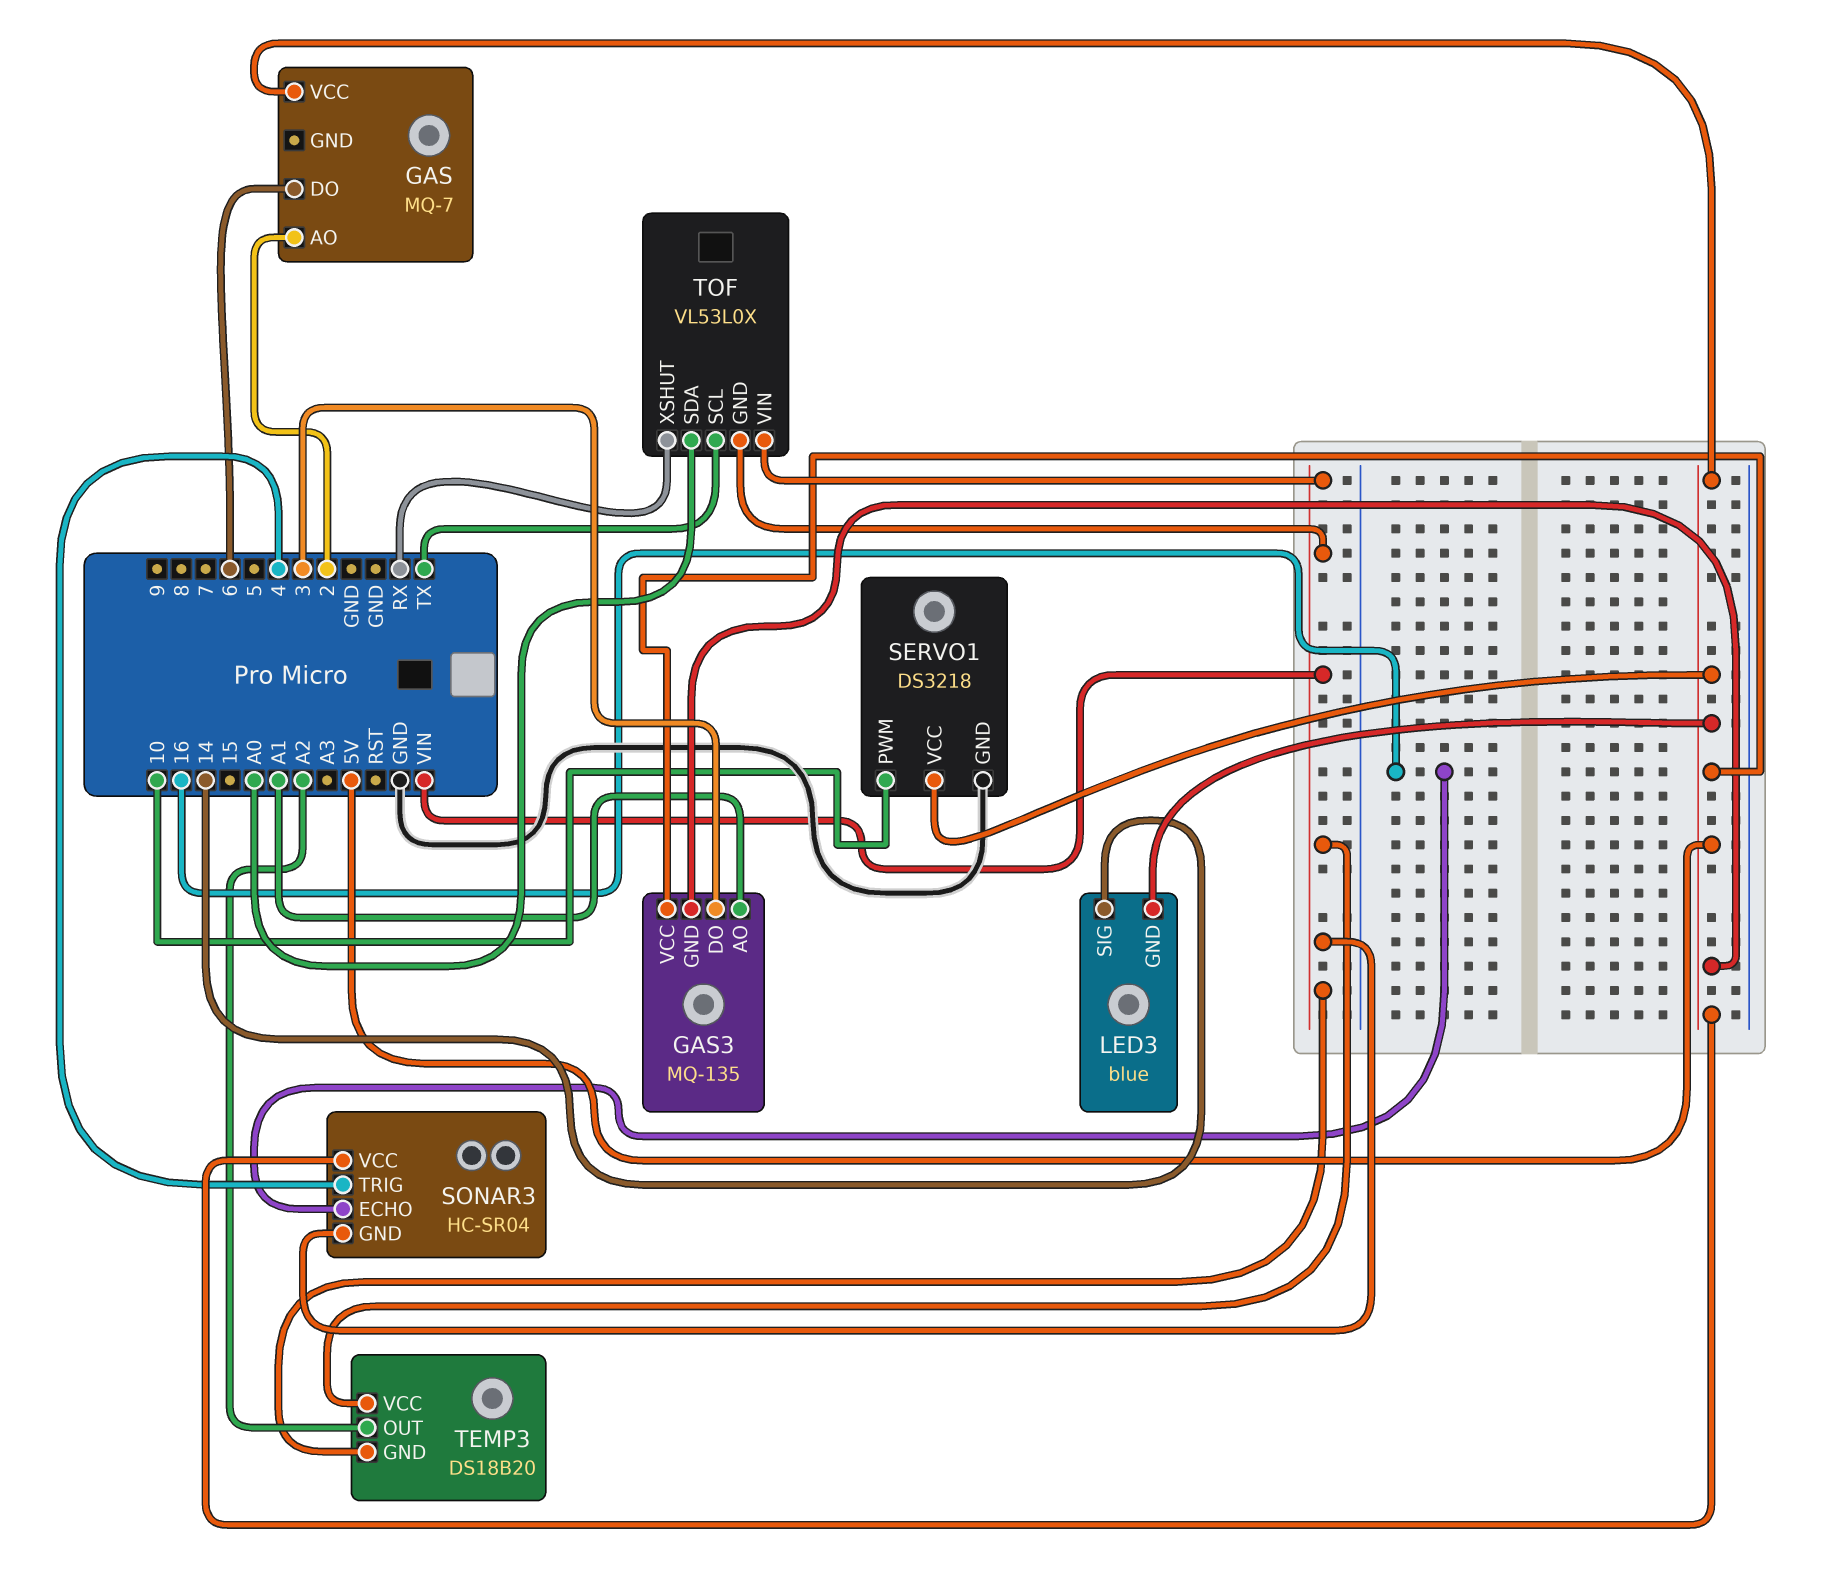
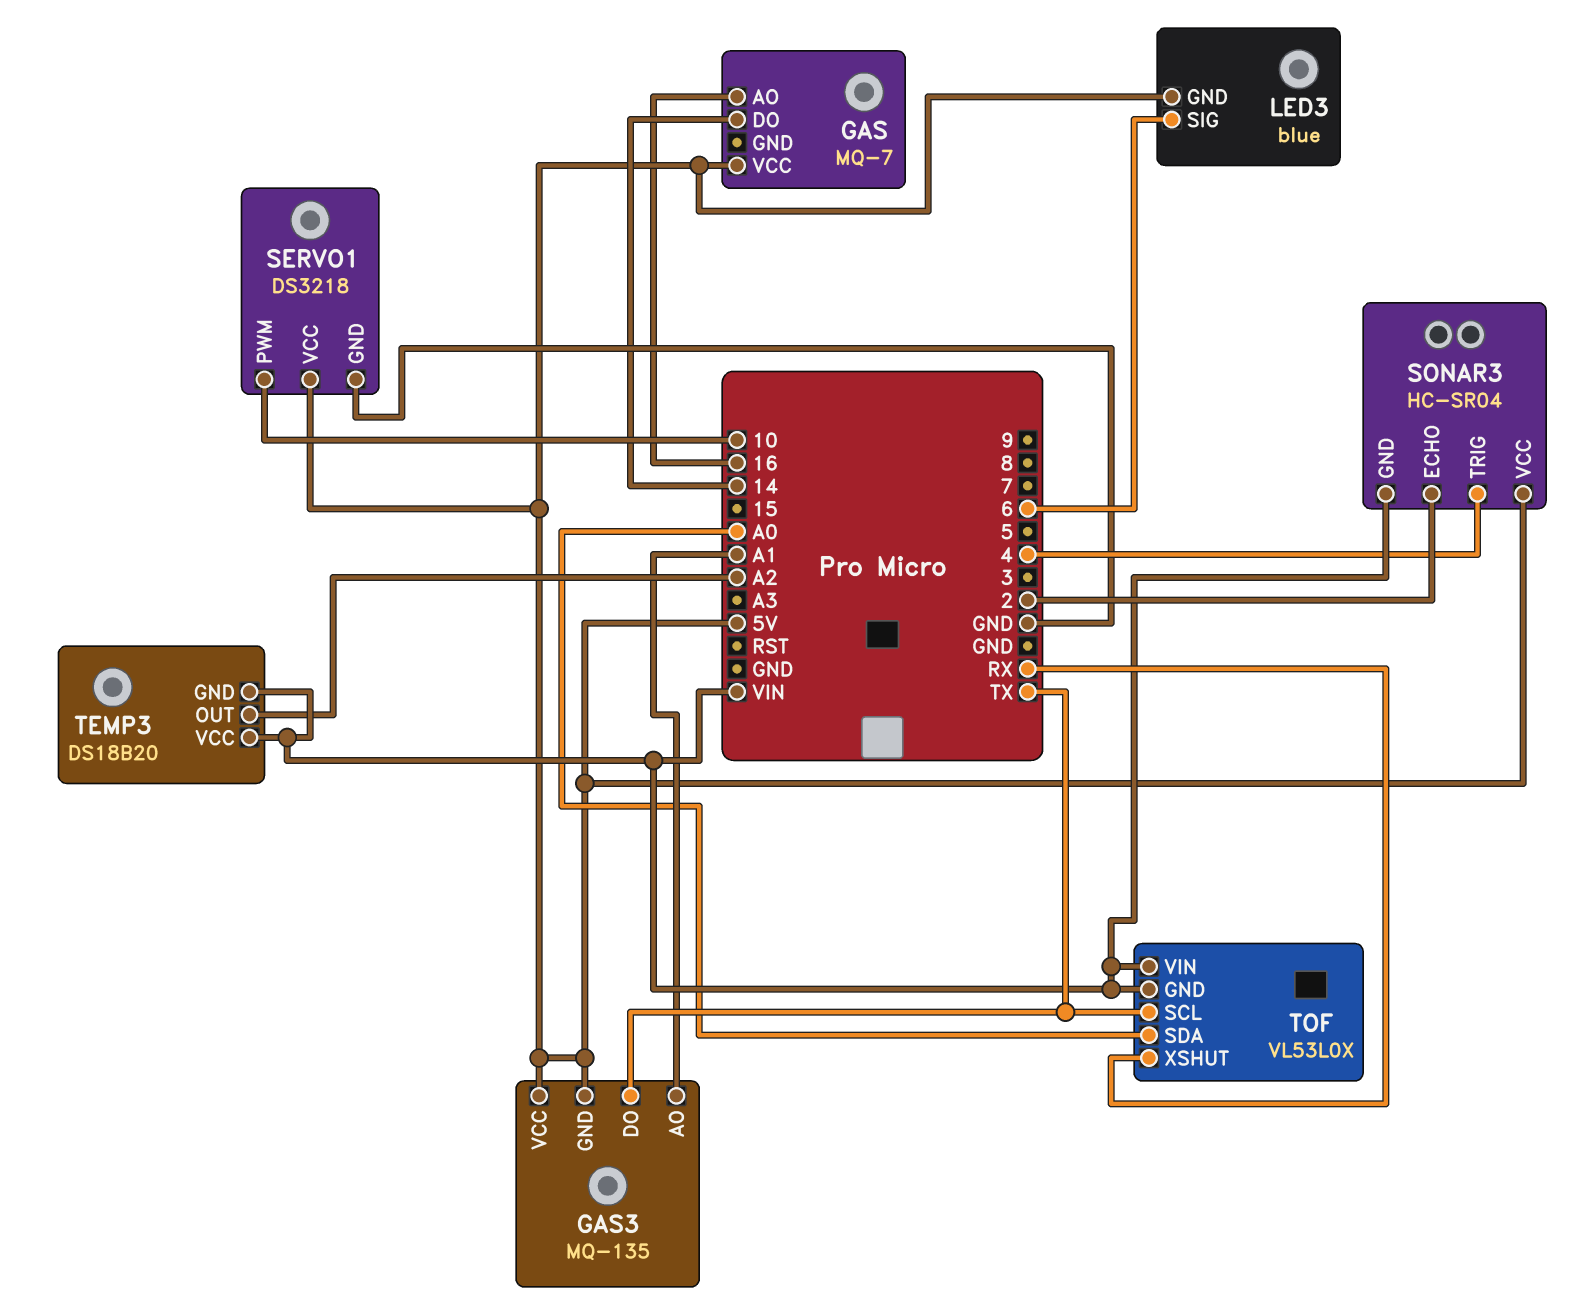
GAS pin AO: 2 -> 16
GAS pin DO: 6 -> 14
GAS3 pin DO: 3 -> TX
LED3 pin SIG: 14 -> 6
SONAR3 pin ECHO: 16 -> 2

